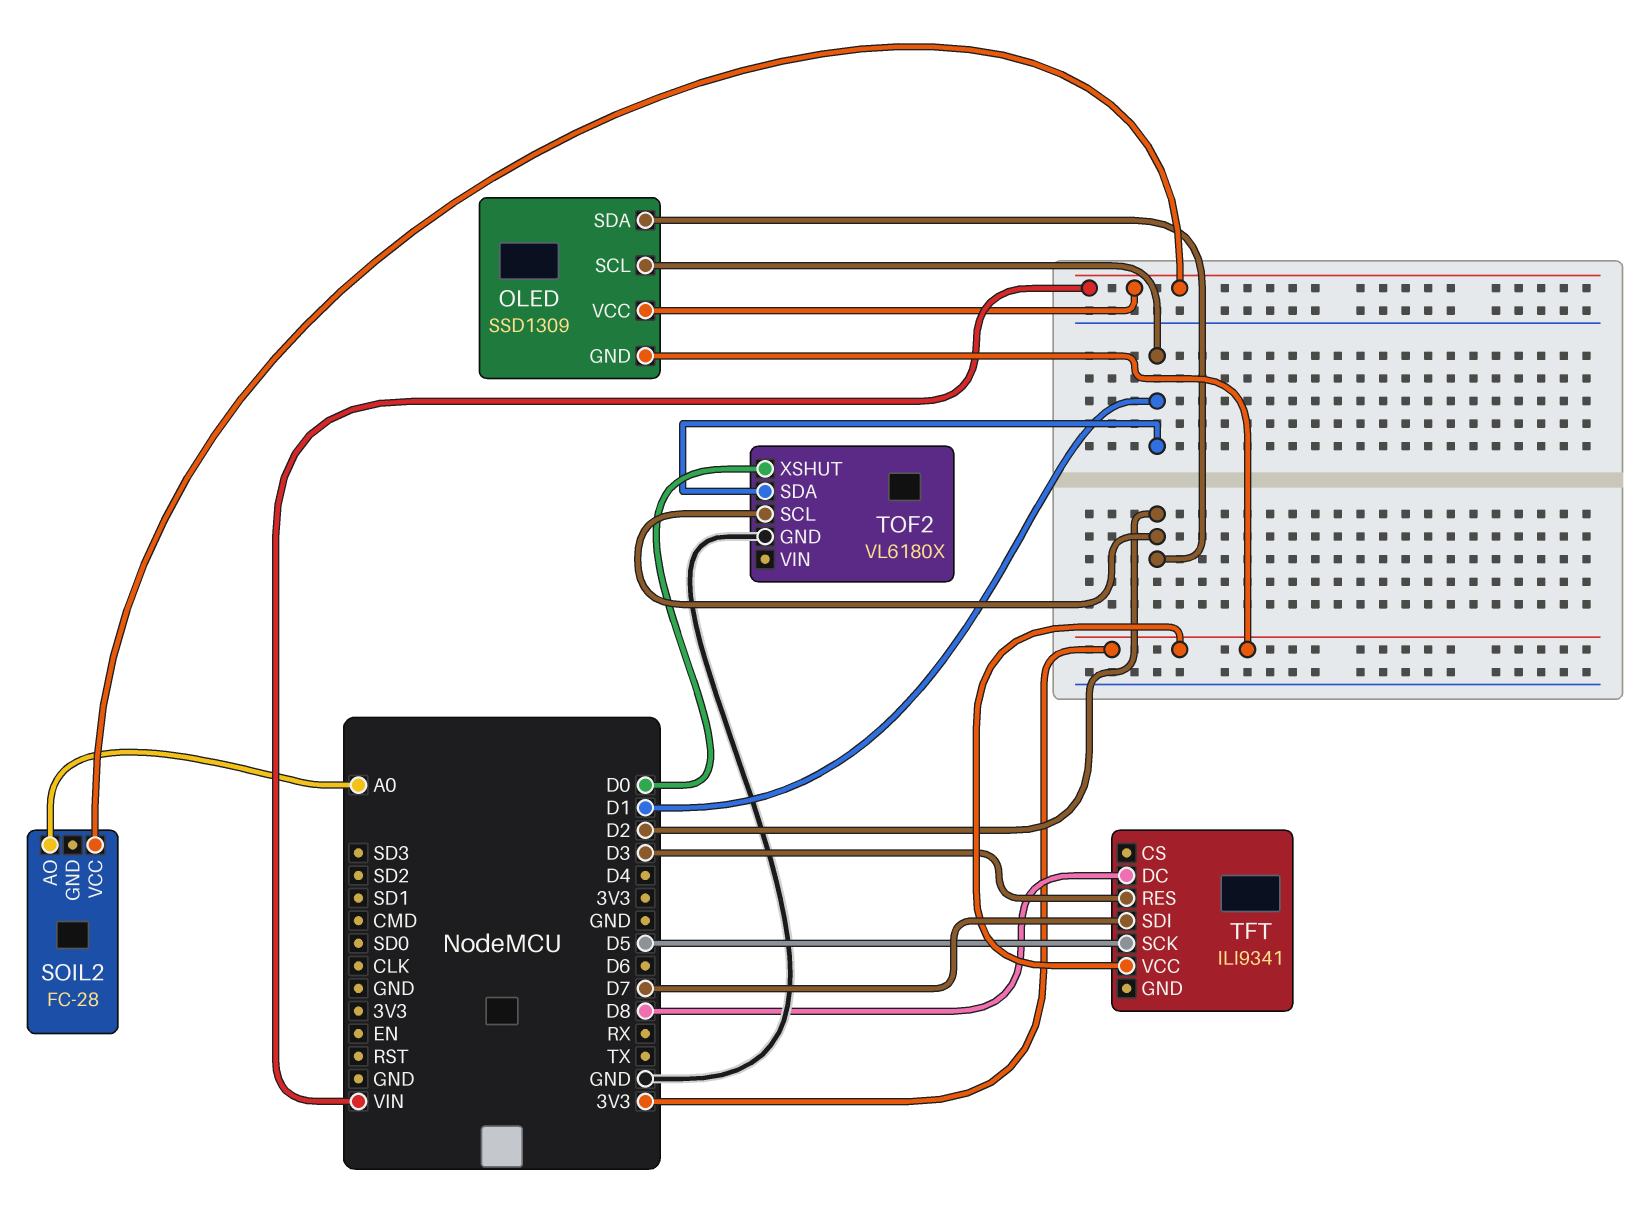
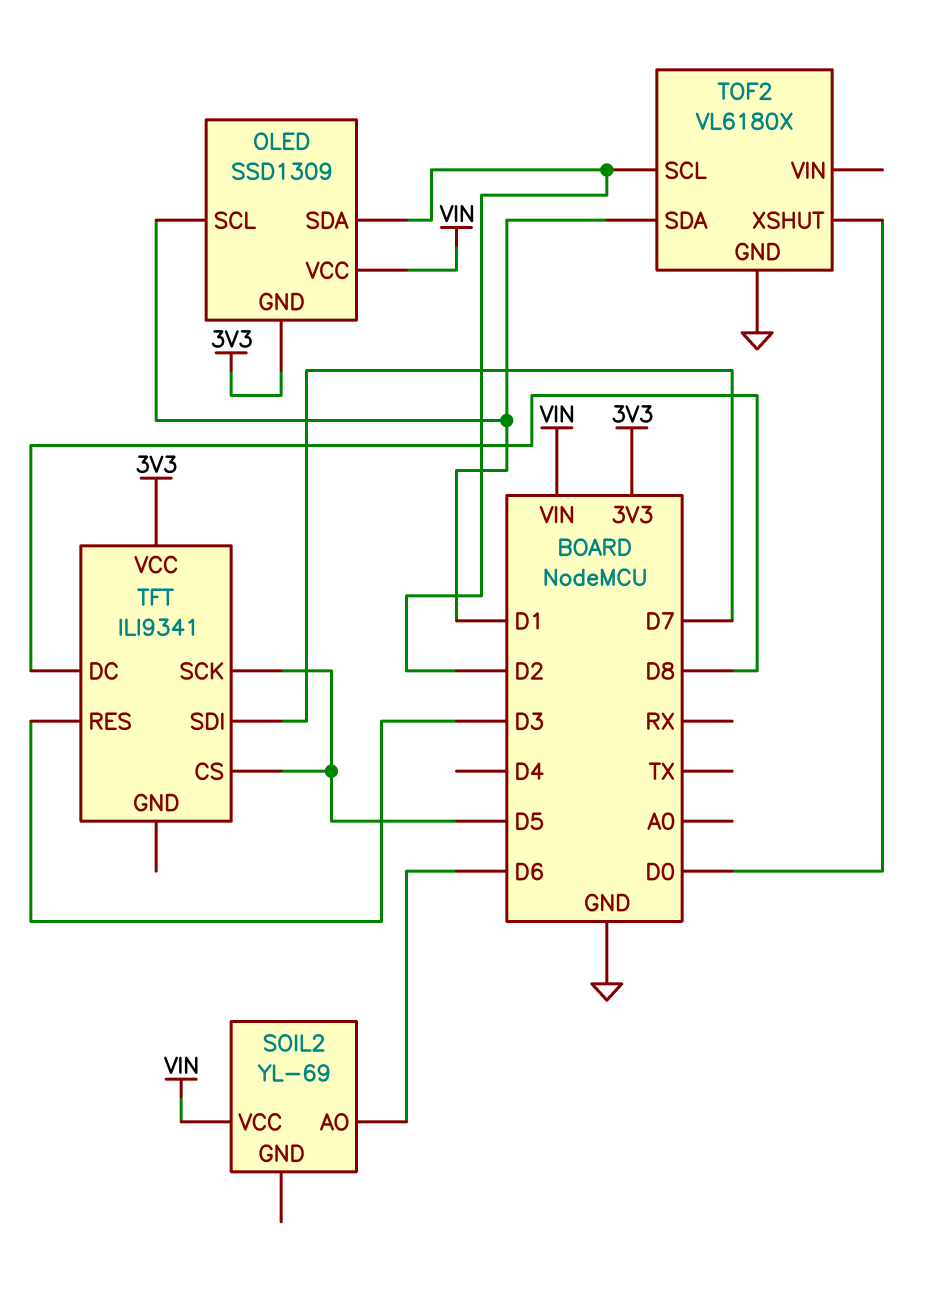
SOIL2: FC-28 -> YL-69
SOIL2 pin AO: A0 -> D6
TFT pin CS: none -> D5

